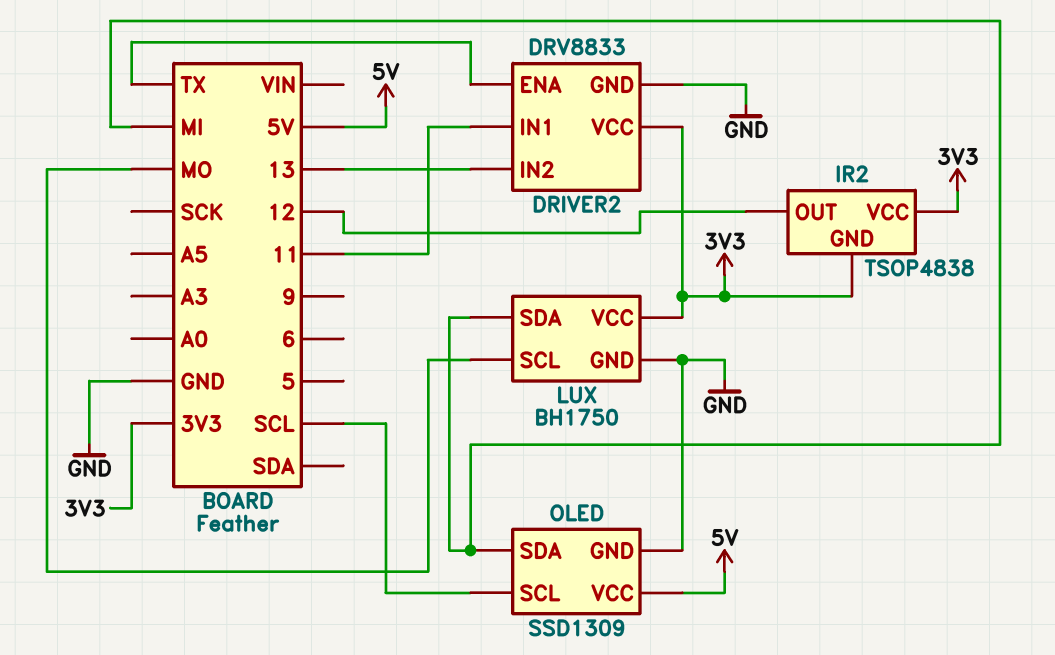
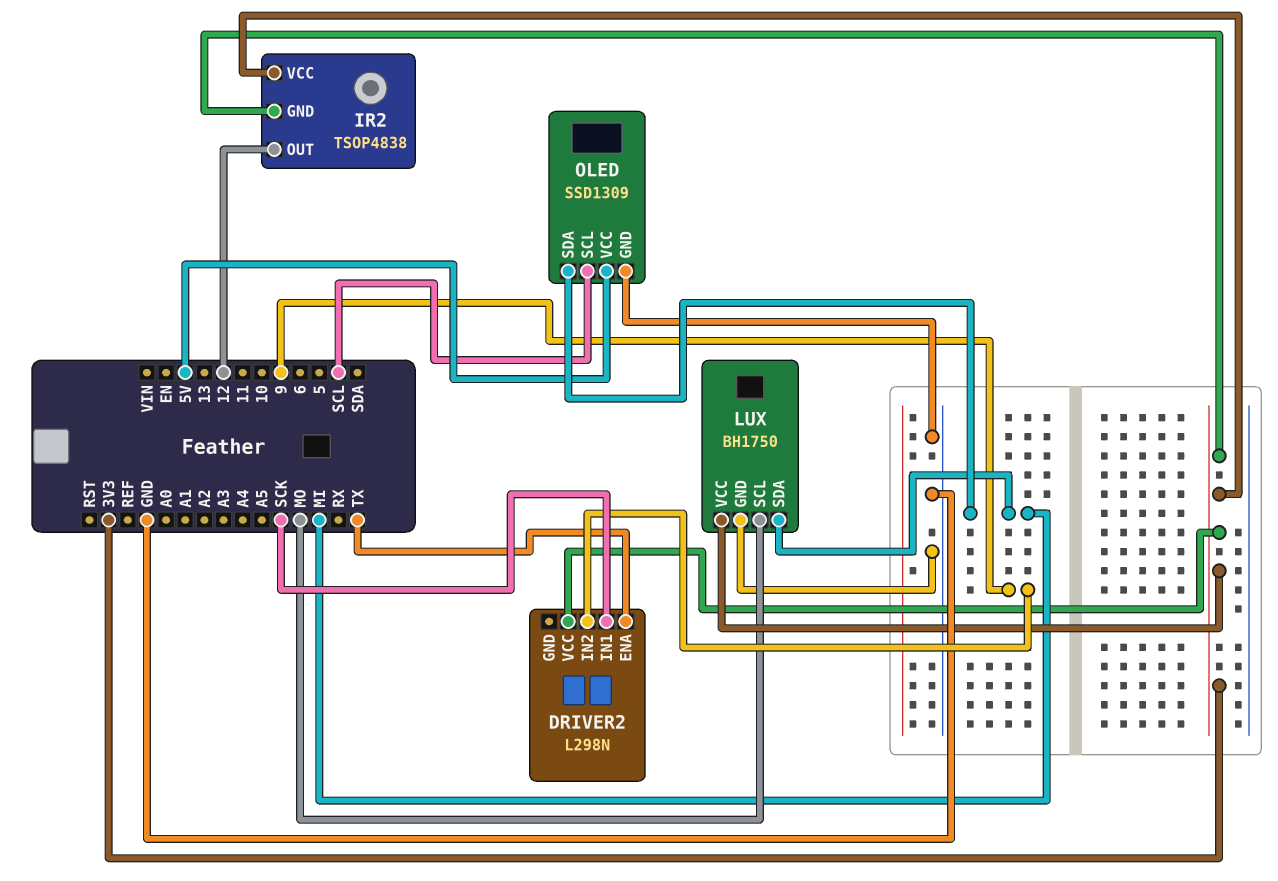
DRIVER2: DRV8833 -> L298N
DRIVER2 pin GND: GND -> none
DRIVER2 pin IN1: 11 -> SCK
DRIVER2 pin IN2: 13 -> 9

